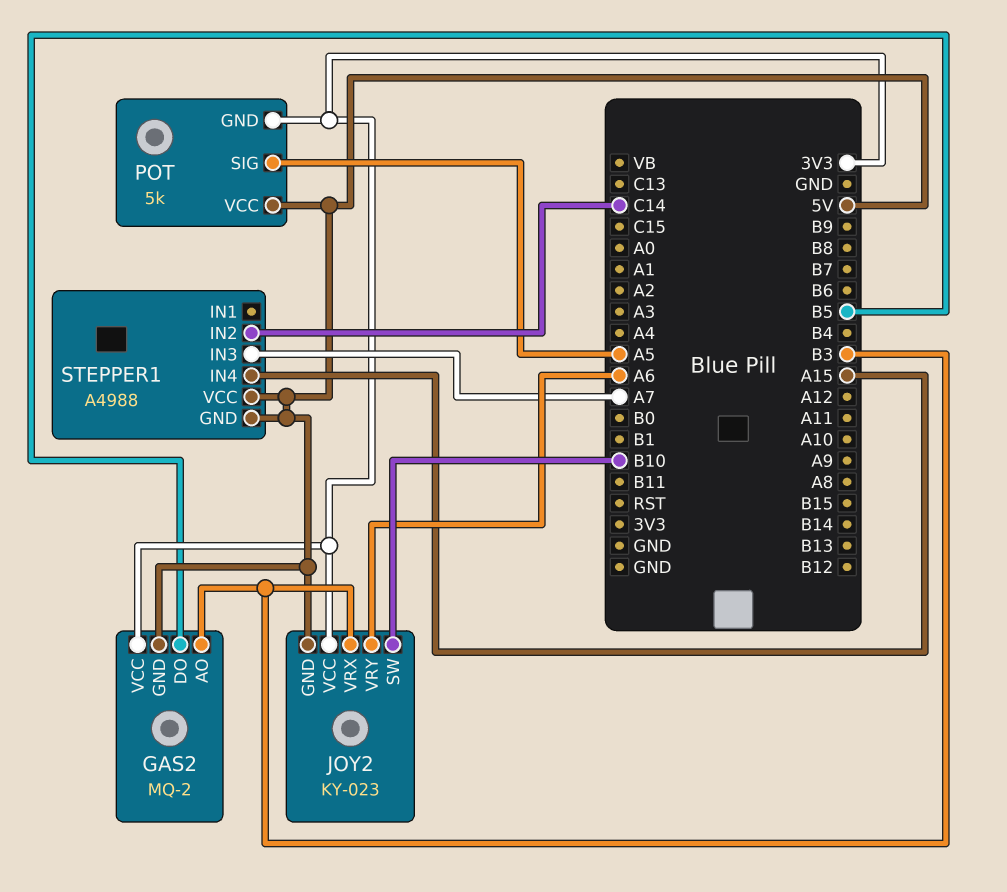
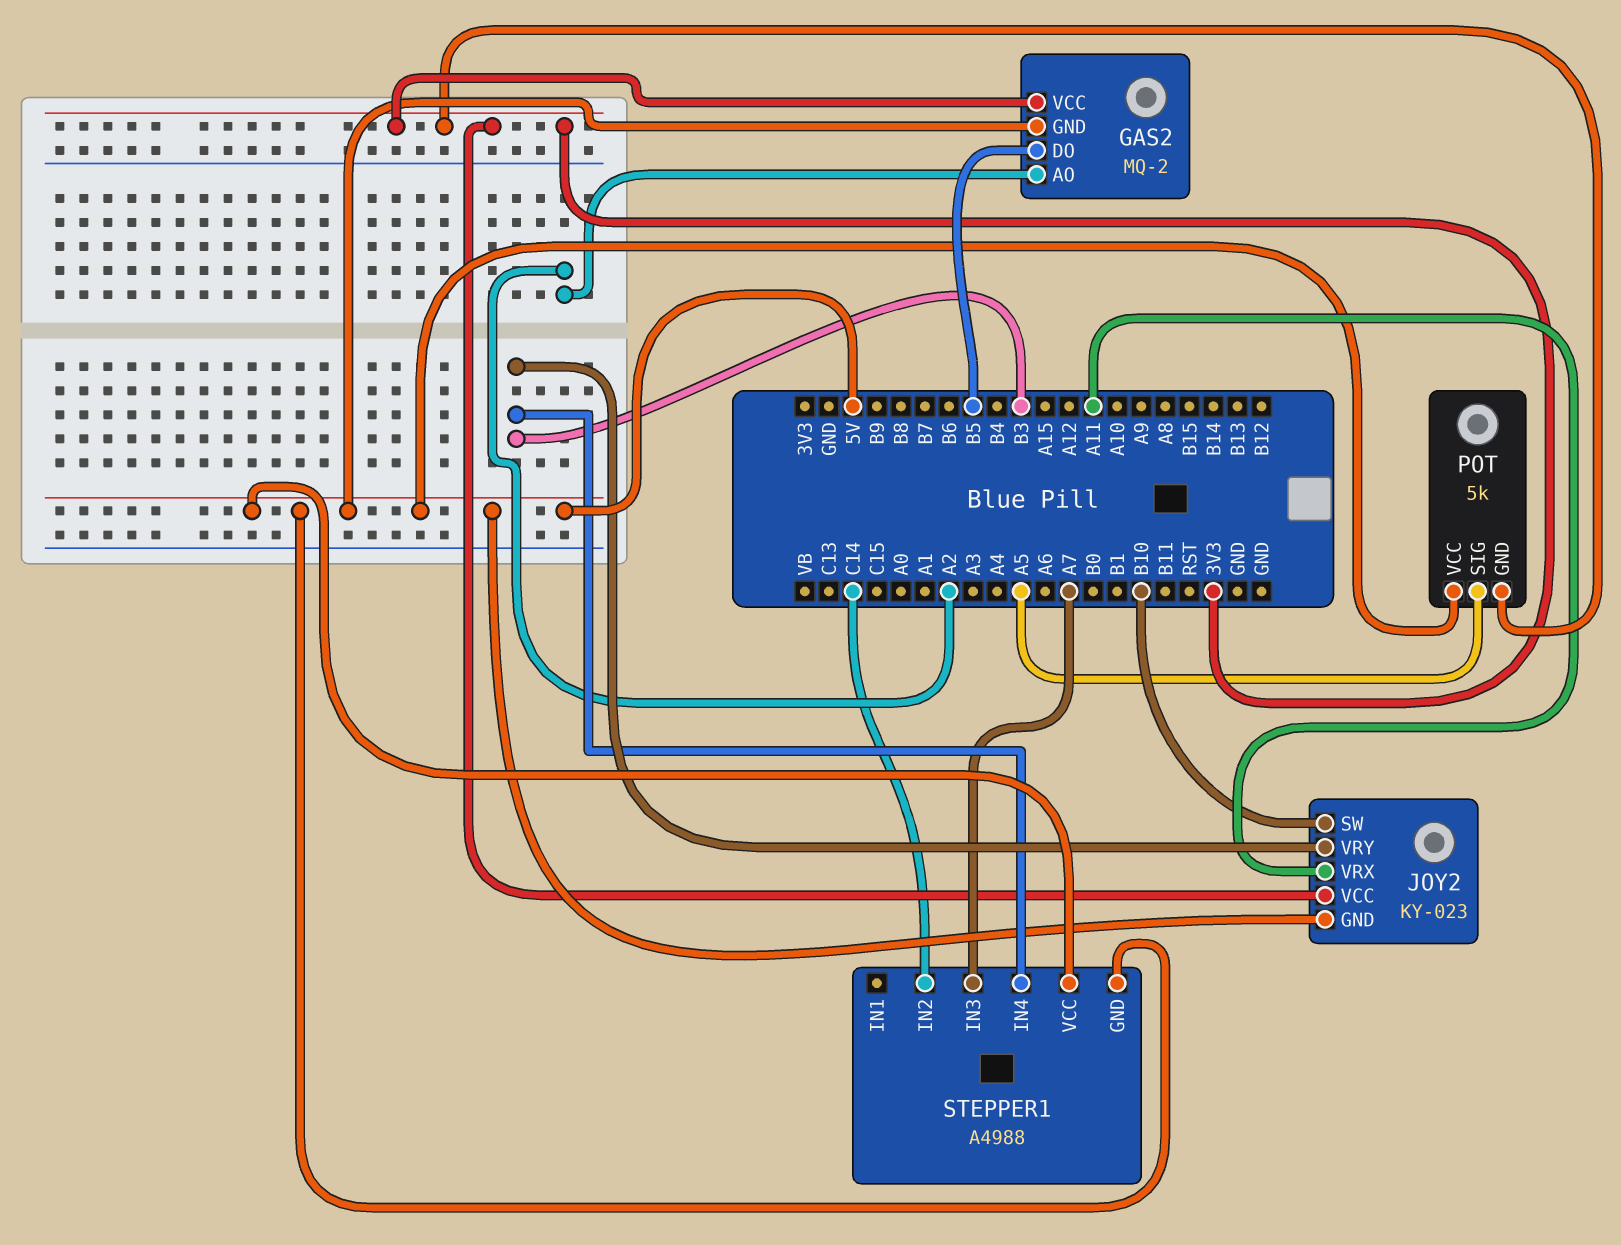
GAS2 pin AO: B3 -> A2
JOY2 pin VRX: B3 -> A11
JOY2 pin VRY: A6 -> B3
STEPPER1 pin IN4: A15 -> B3

